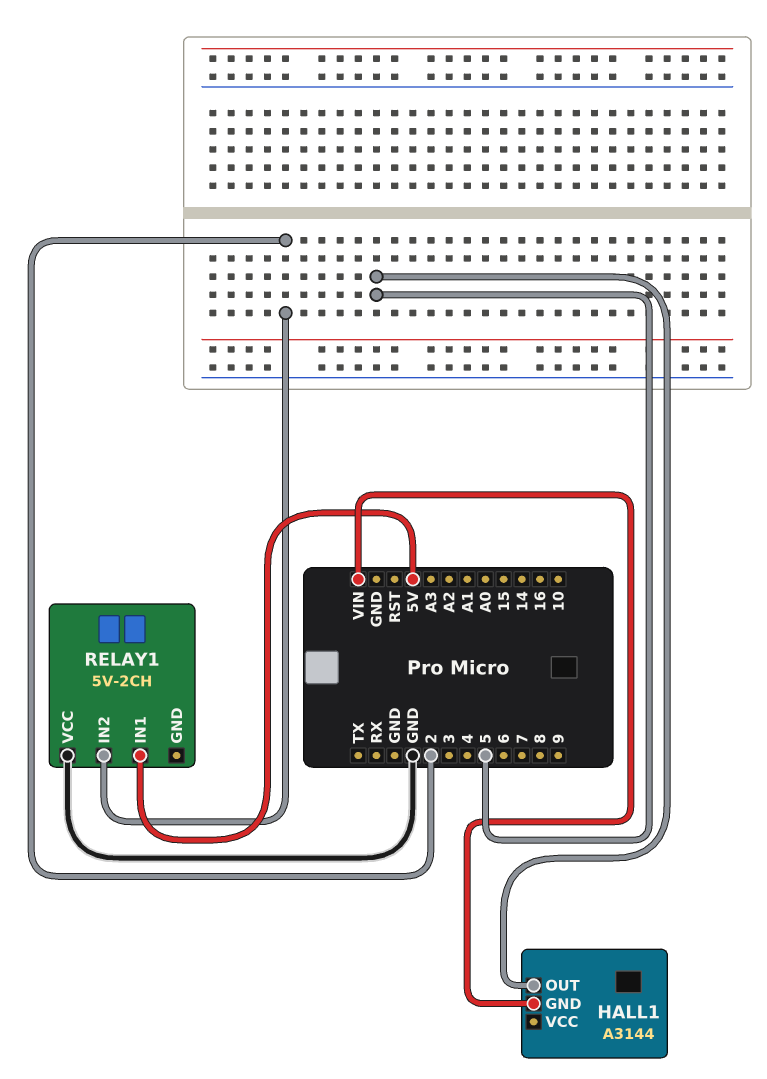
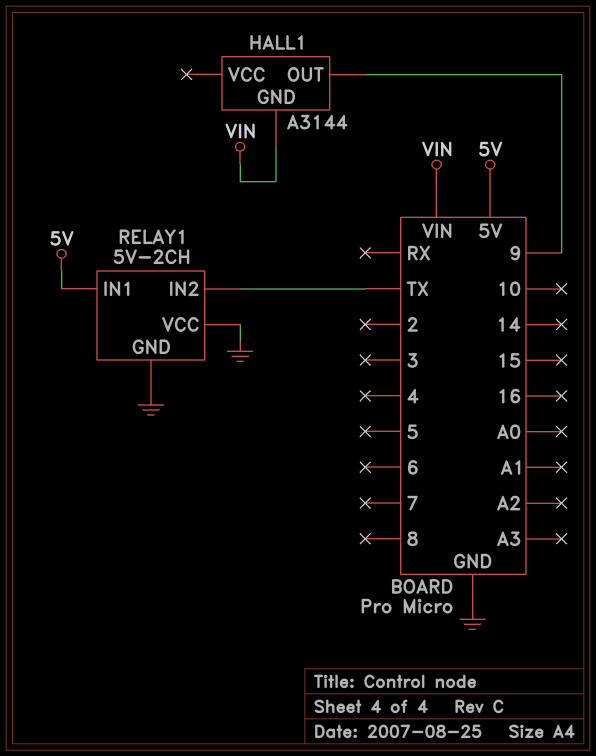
HALL1 pin OUT: 5 -> 9
RELAY1 pin GND: none -> GND
RELAY1 pin IN2: 2 -> TX

